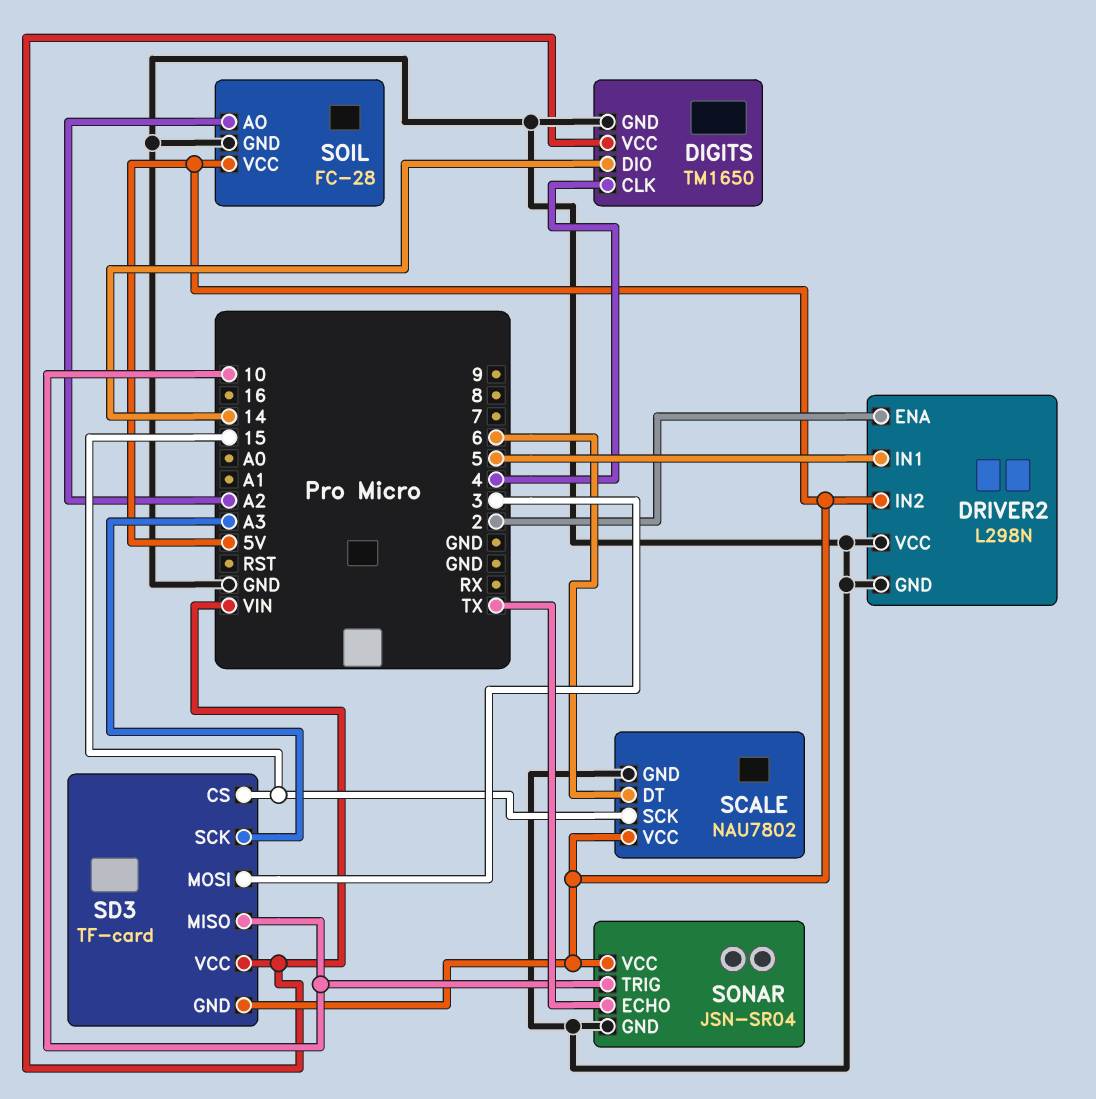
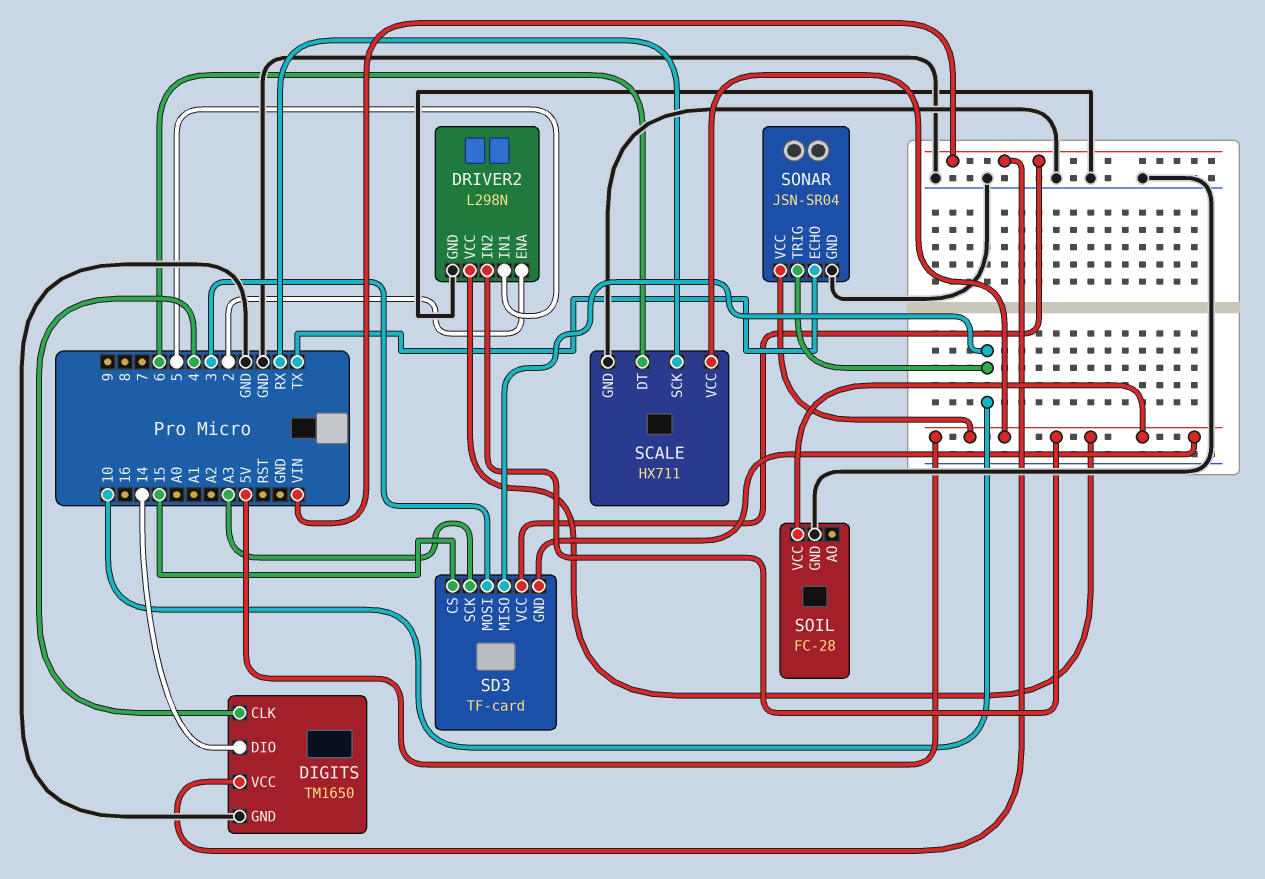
DRIVER2 pin VCC: GND -> 5V
SCALE: NAU7802 -> HX711
SCALE pin SCK: 15 -> RX
SOIL pin AO: A2 -> none

